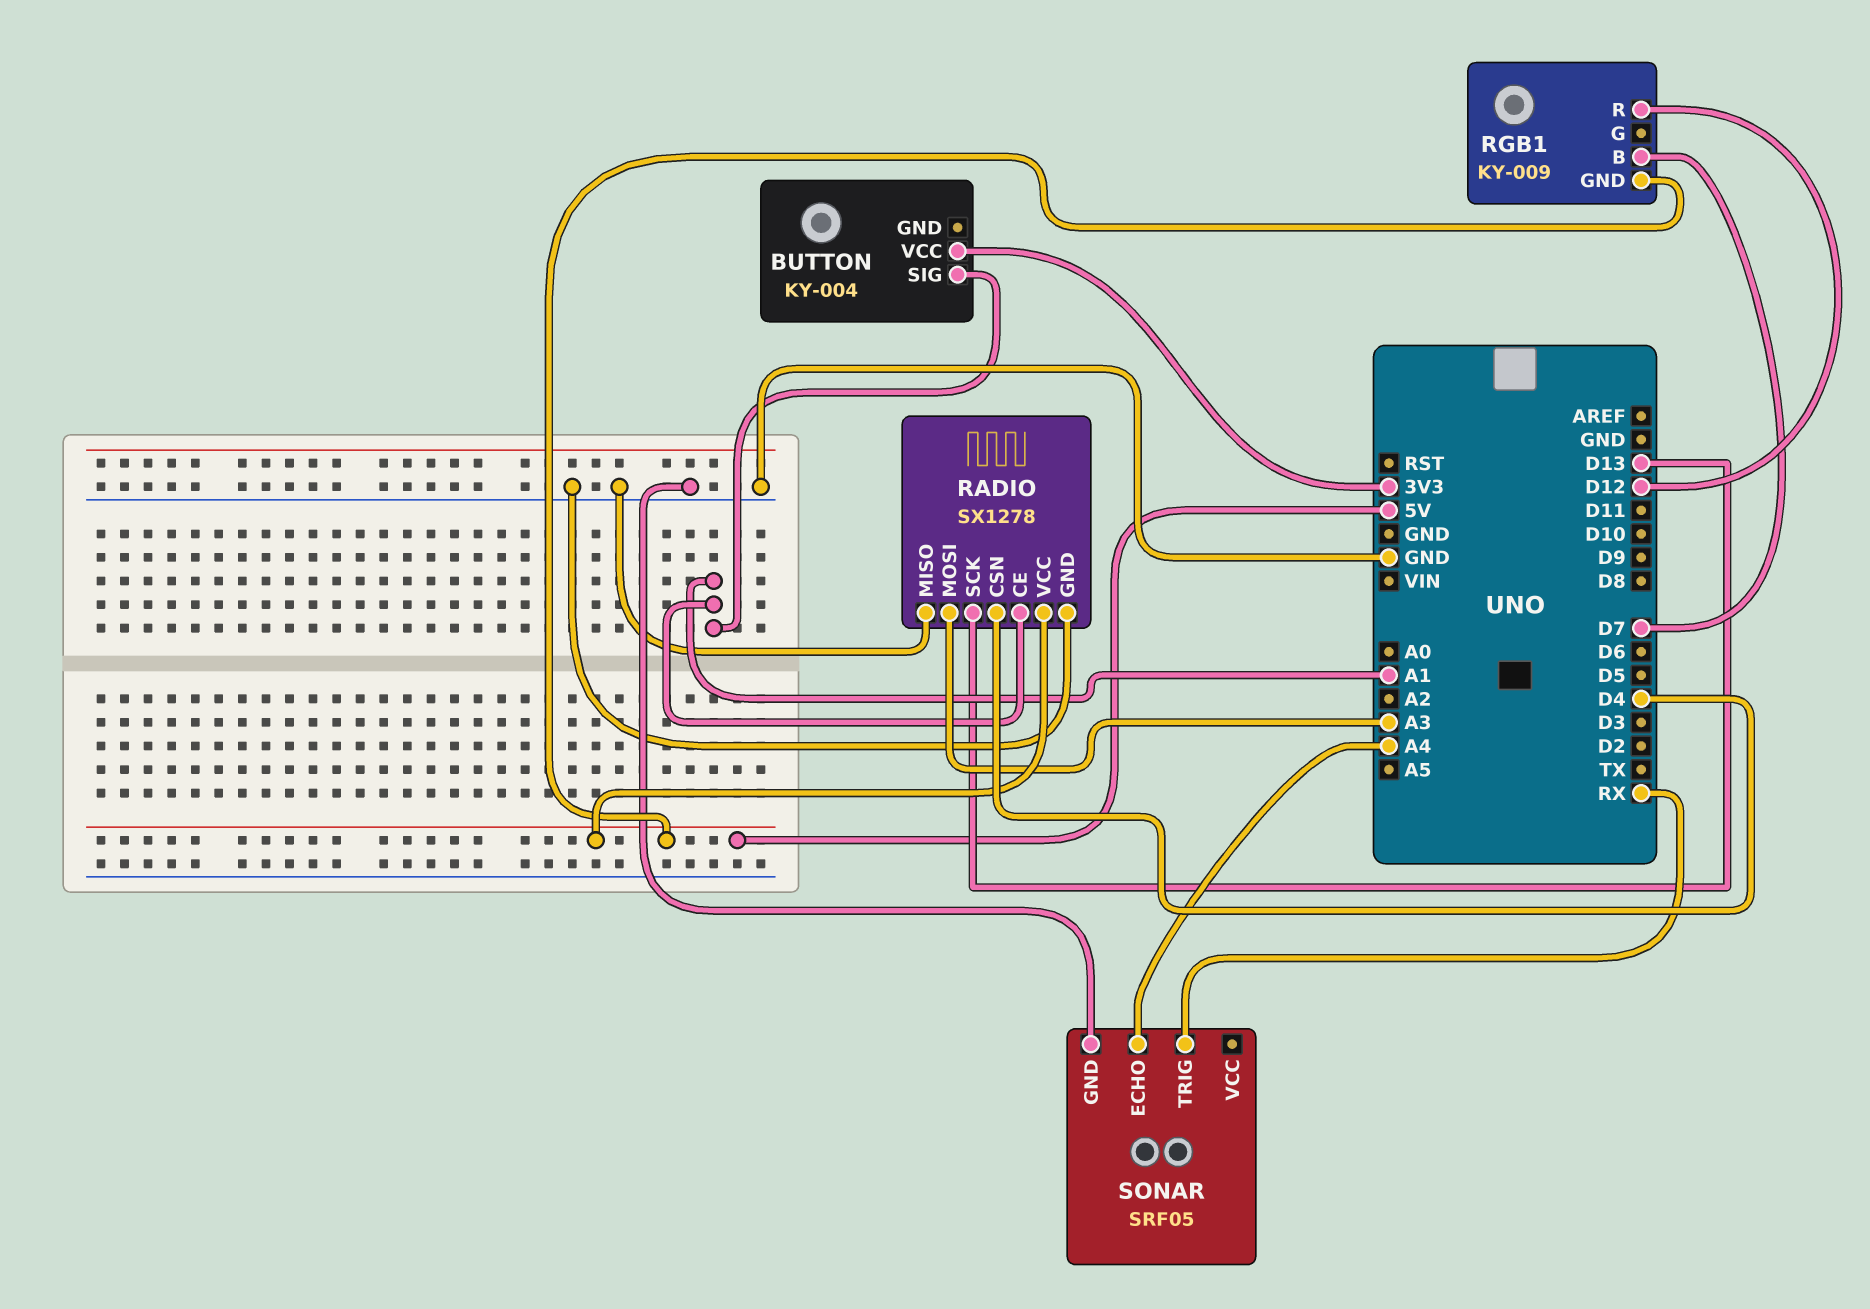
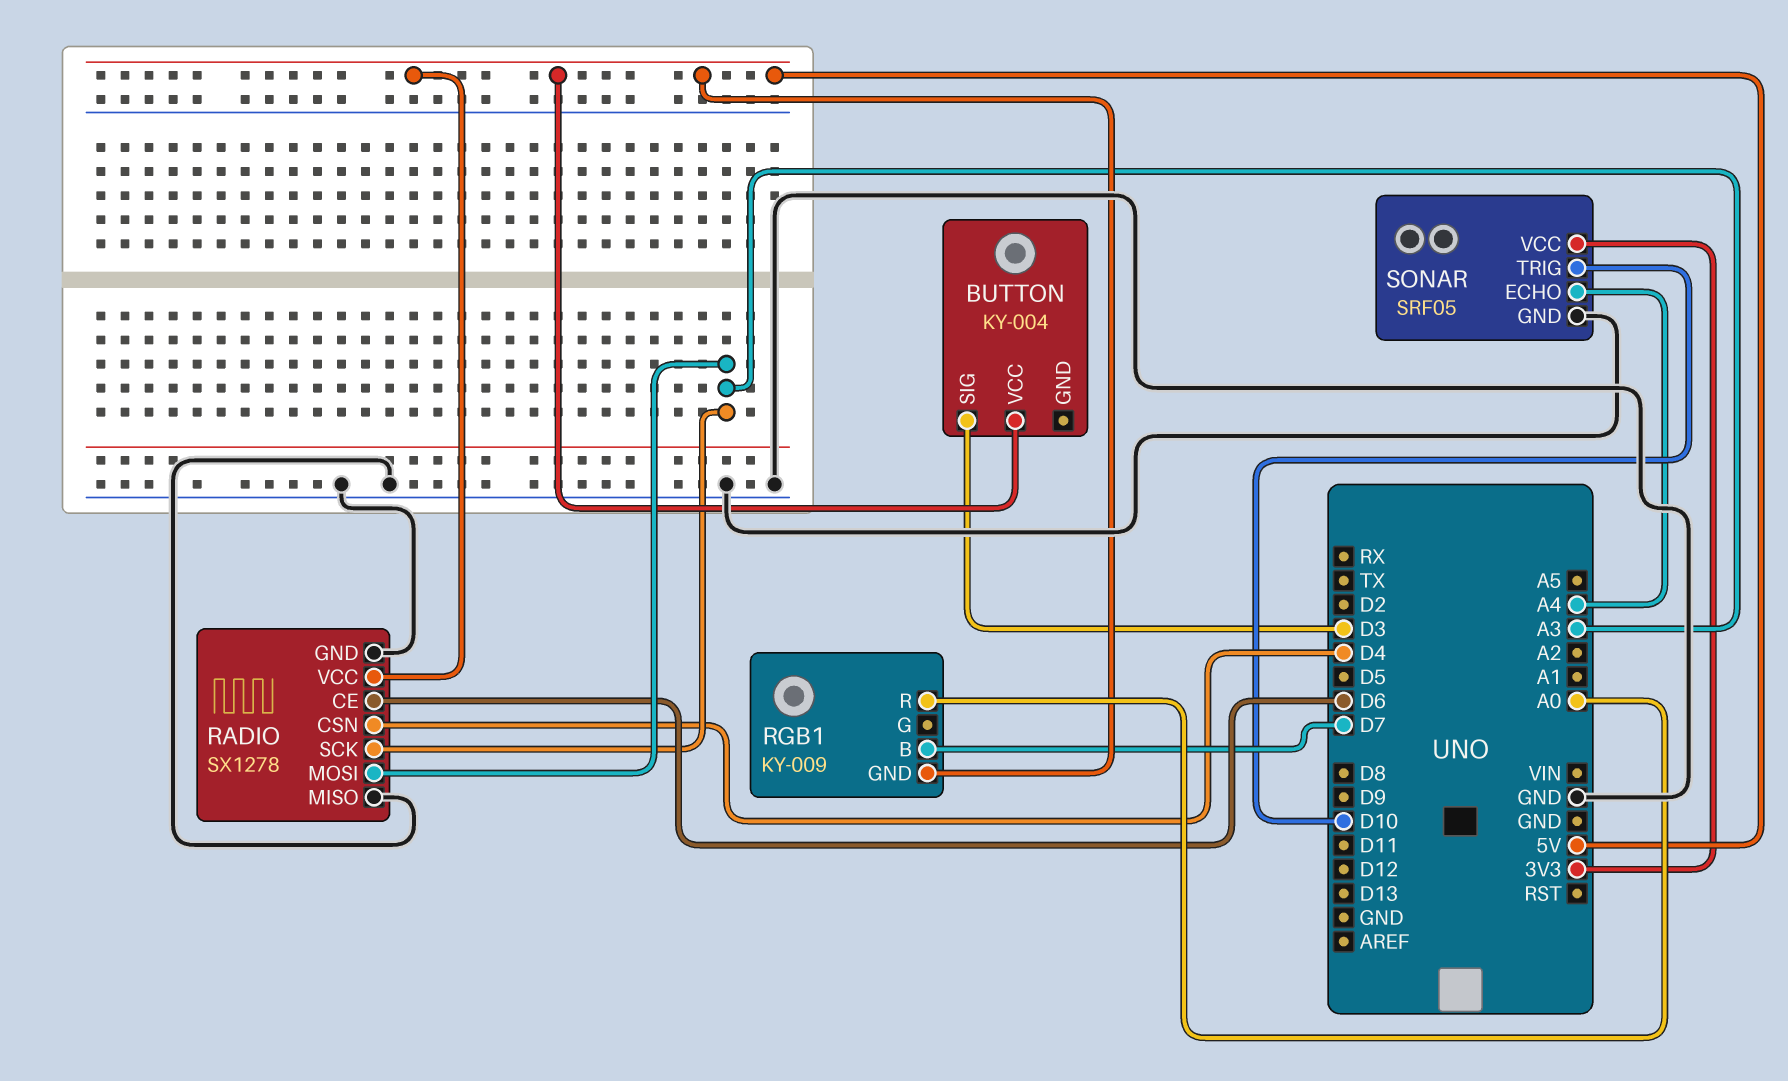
BUTTON pin SIG: A1 -> D3
BUTTON pin VCC: 3V3 -> 5V
RADIO pin CE: A1 -> D6
RADIO pin SCK: D13 -> A3
RGB1 pin R: D12 -> A0
SONAR pin TRIG: RX -> D10
SONAR pin VCC: none -> 3V3

